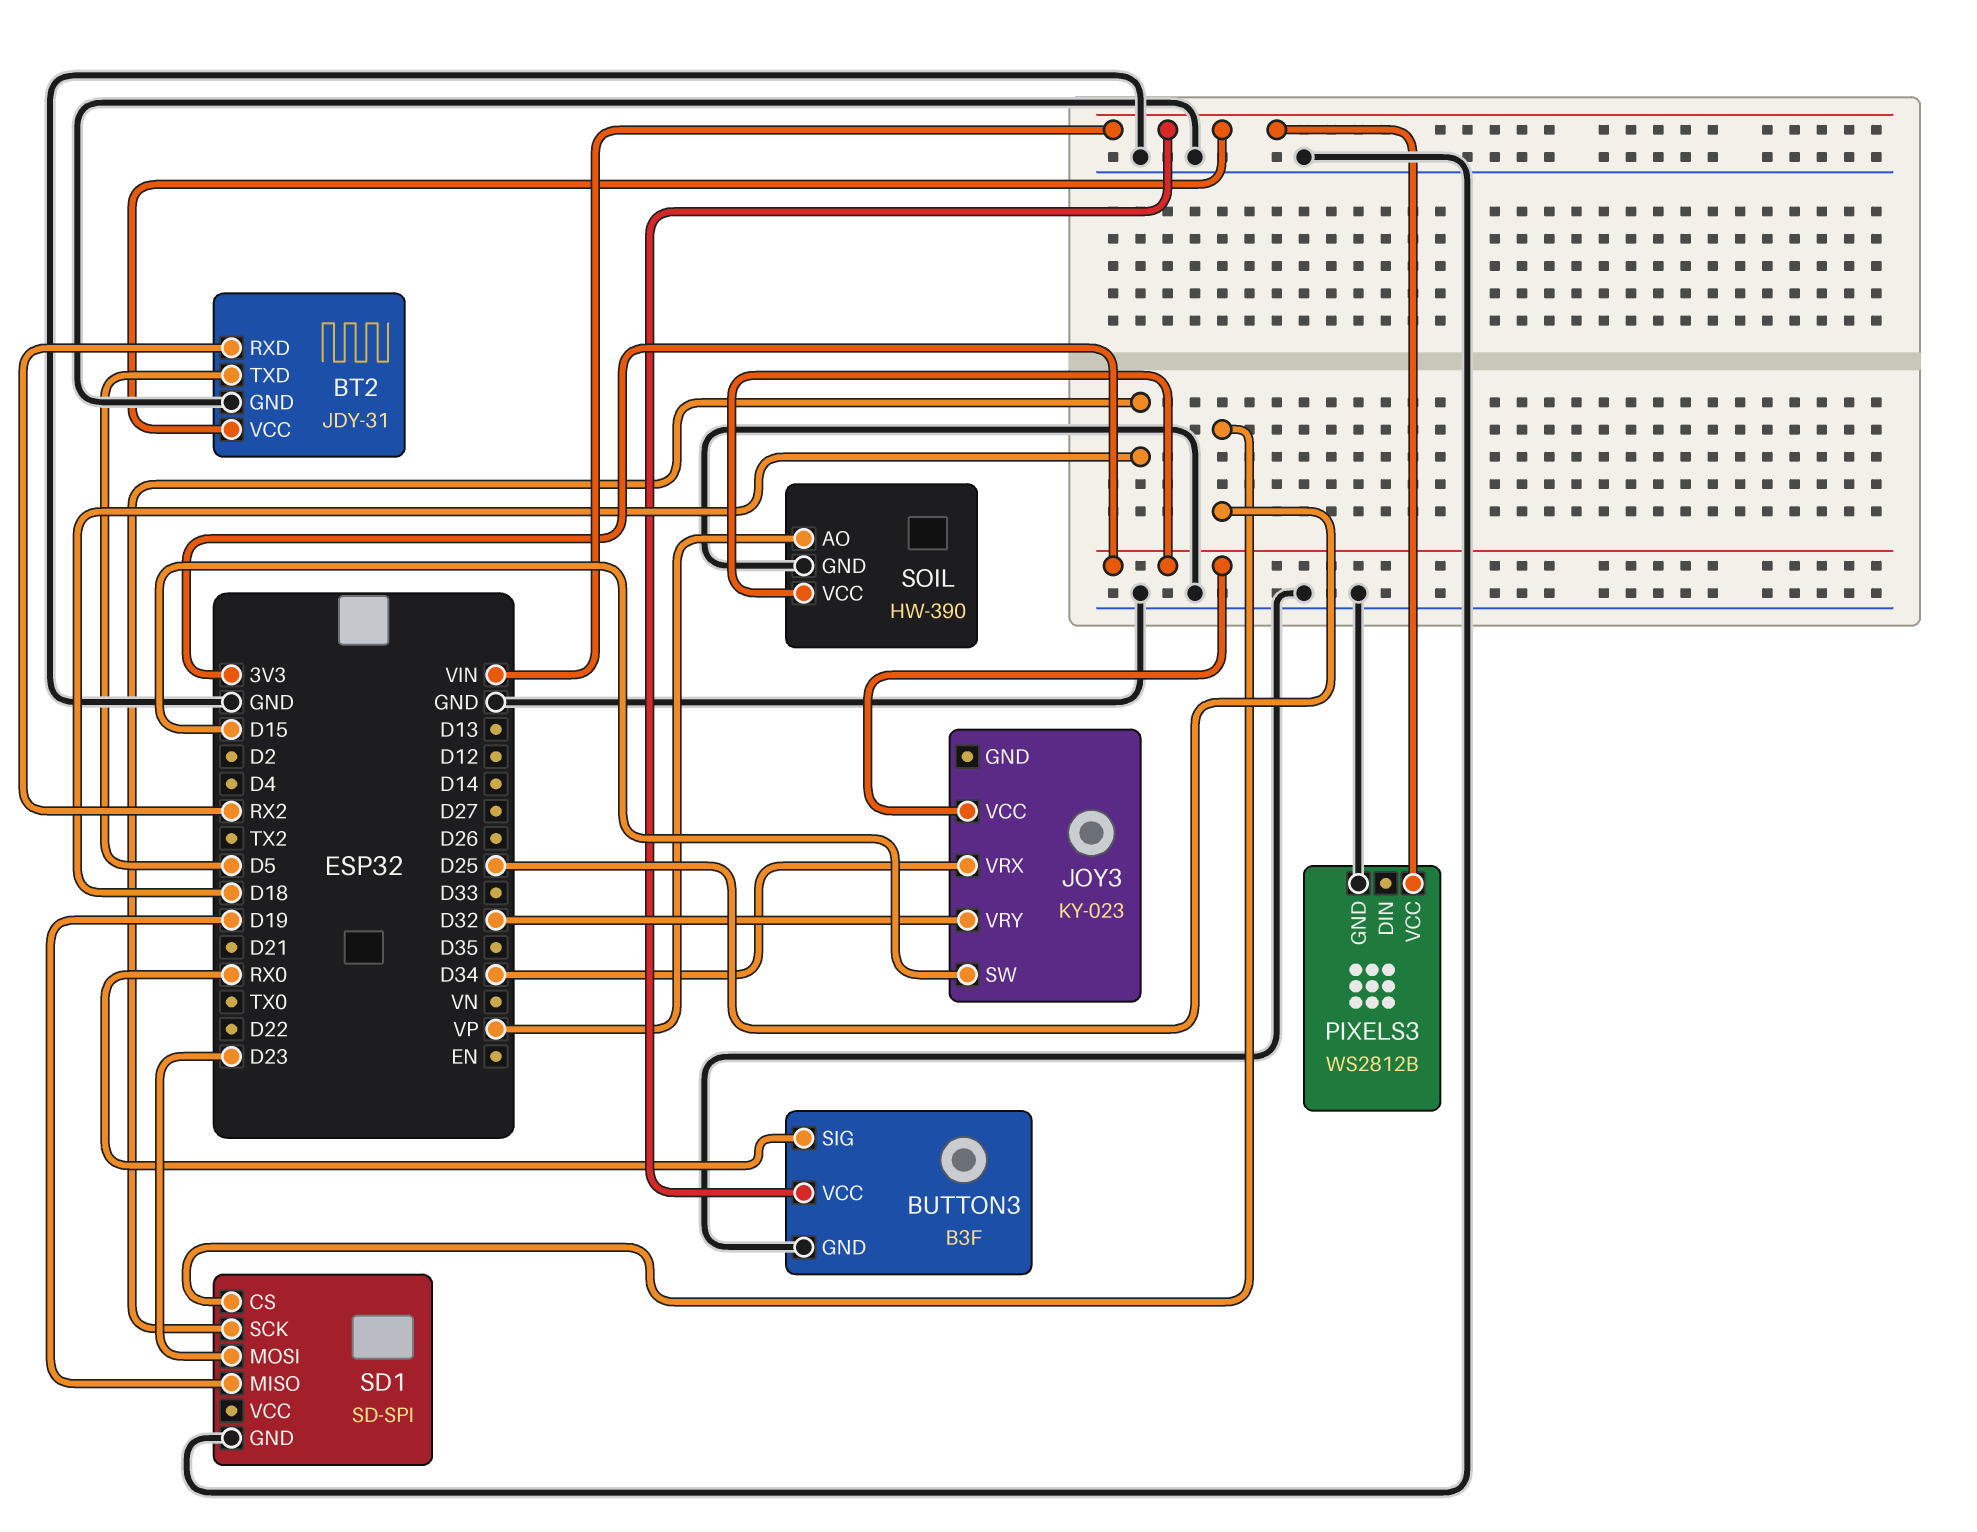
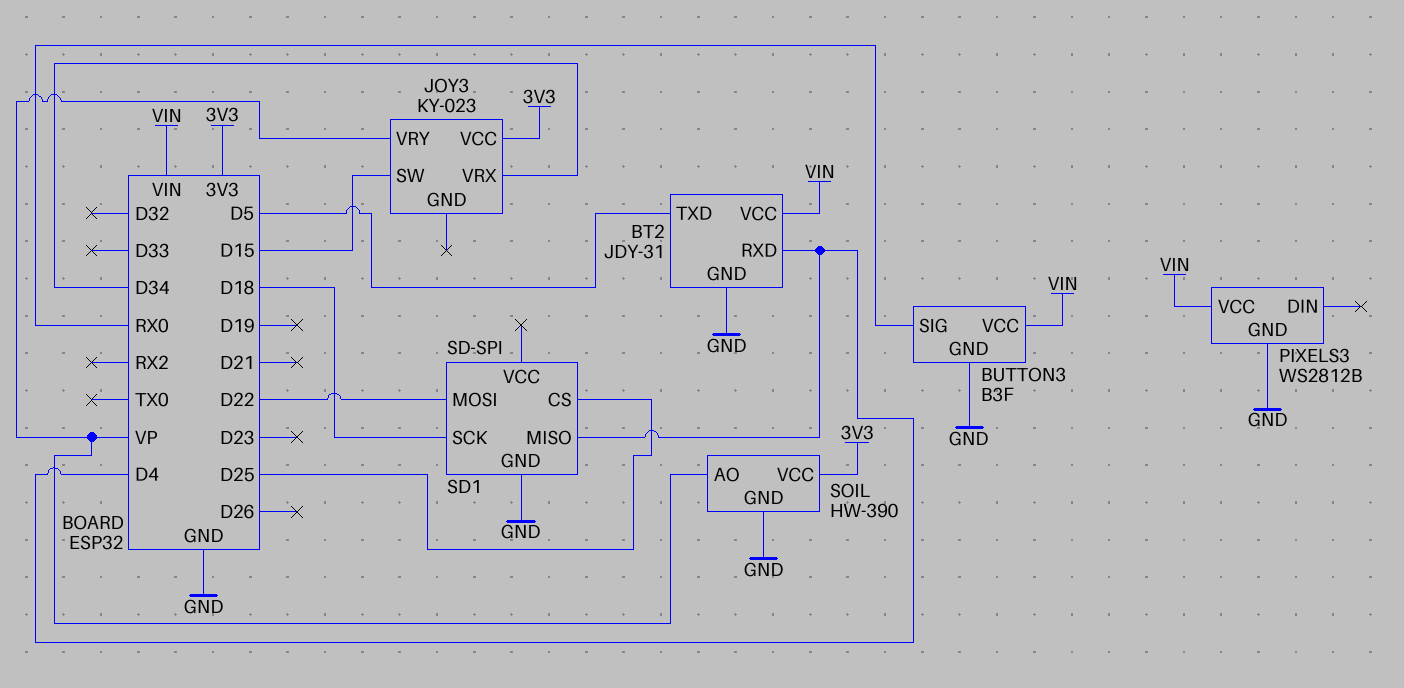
BT2 pin RXD: RX2 -> D4
JOY3 pin VRY: D32 -> VP
SD1 pin MISO: D19 -> D4
SD1 pin MOSI: D23 -> D22

